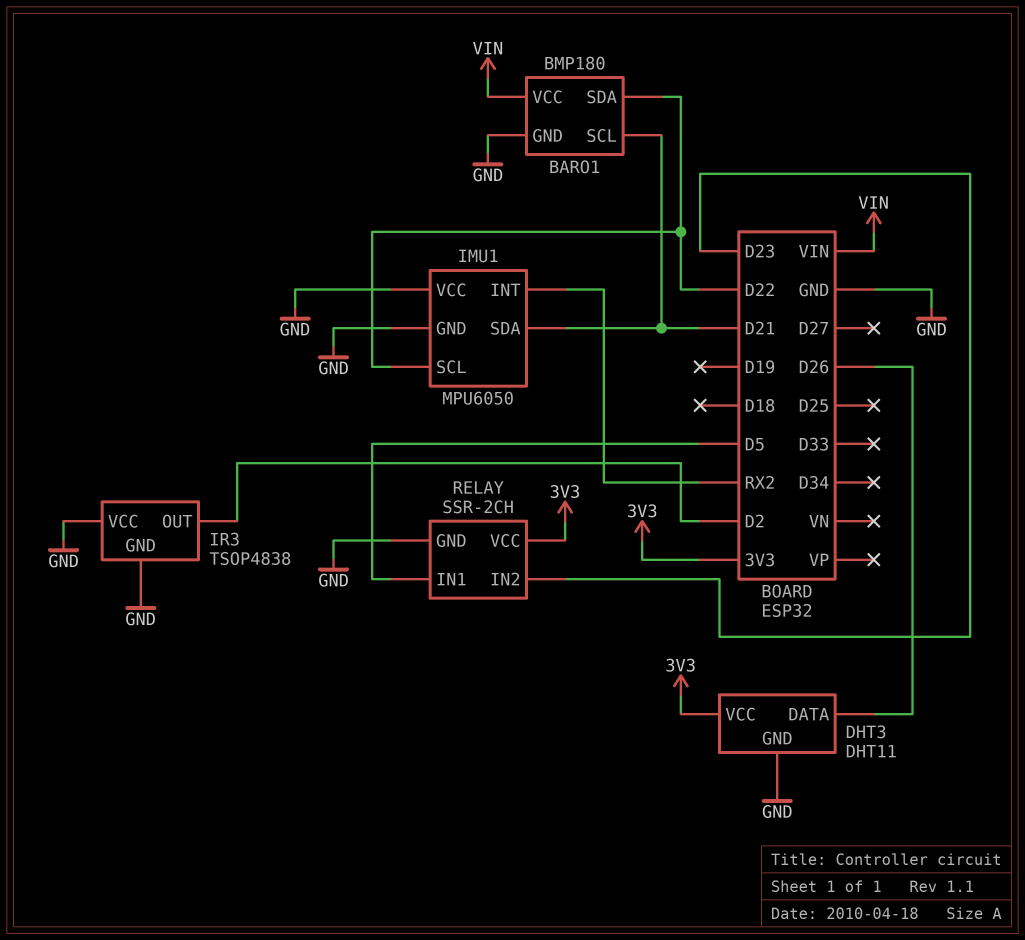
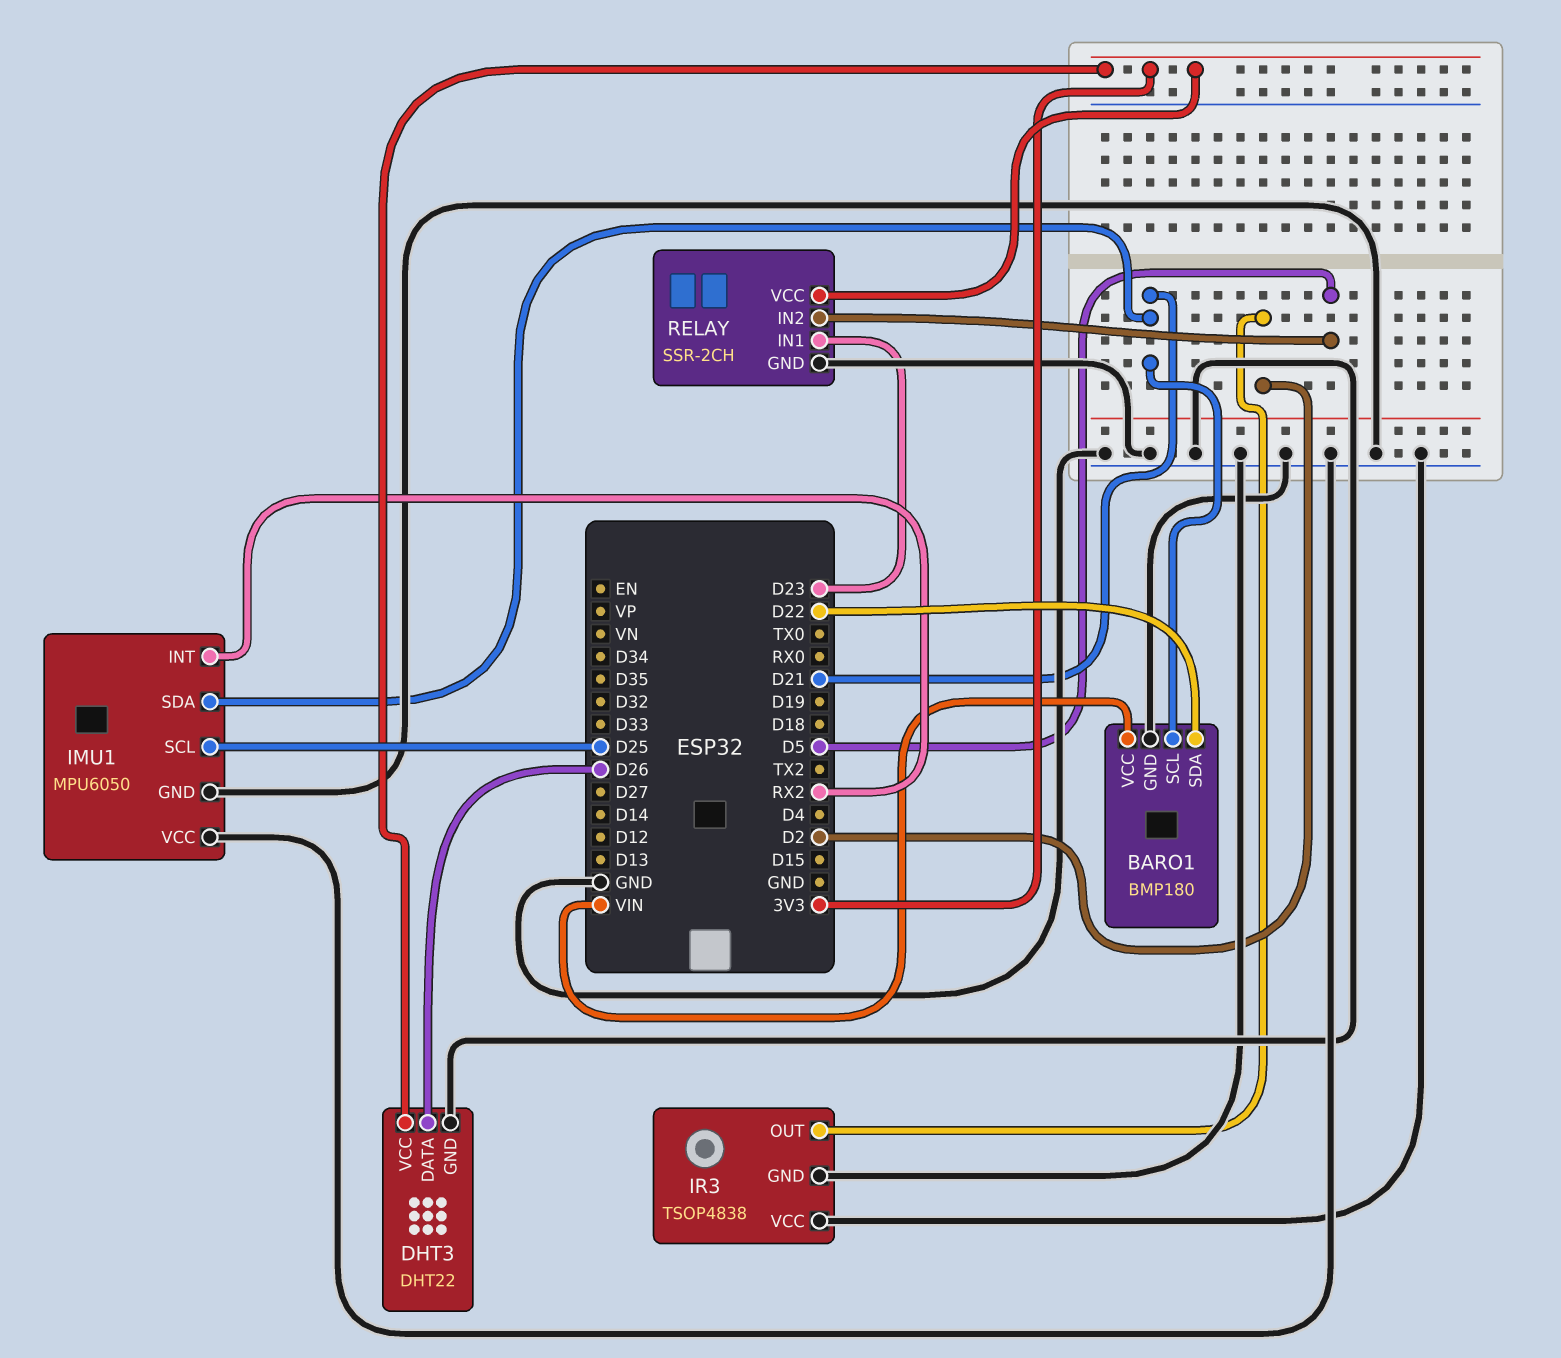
DHT3: DHT11 -> DHT22
IMU1 pin SCL: D22 -> D25
RELAY pin IN1: D5 -> D23
RELAY pin IN2: D23 -> D5

